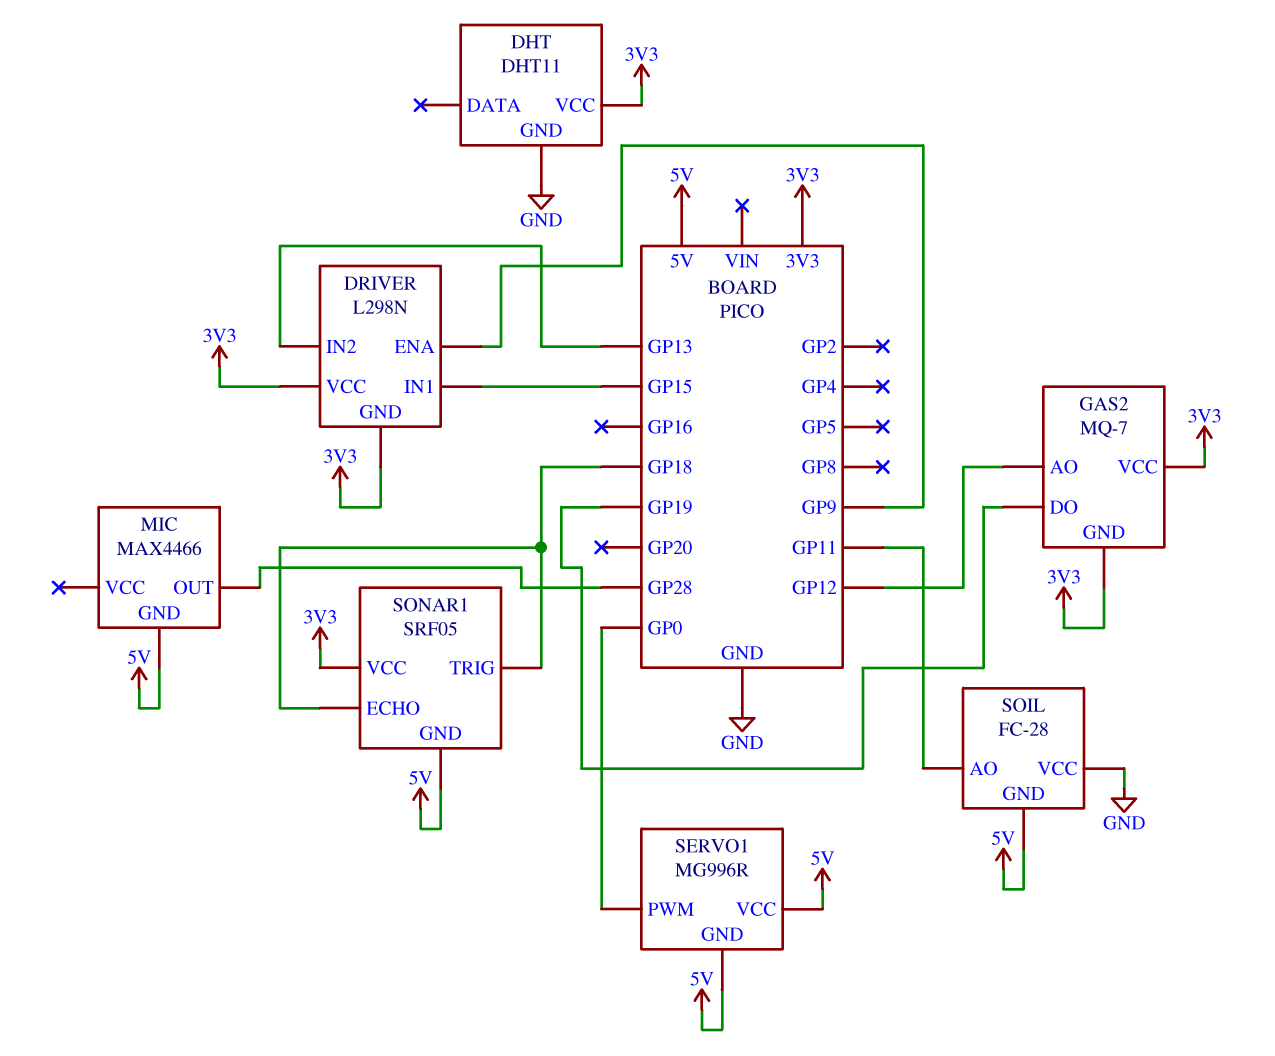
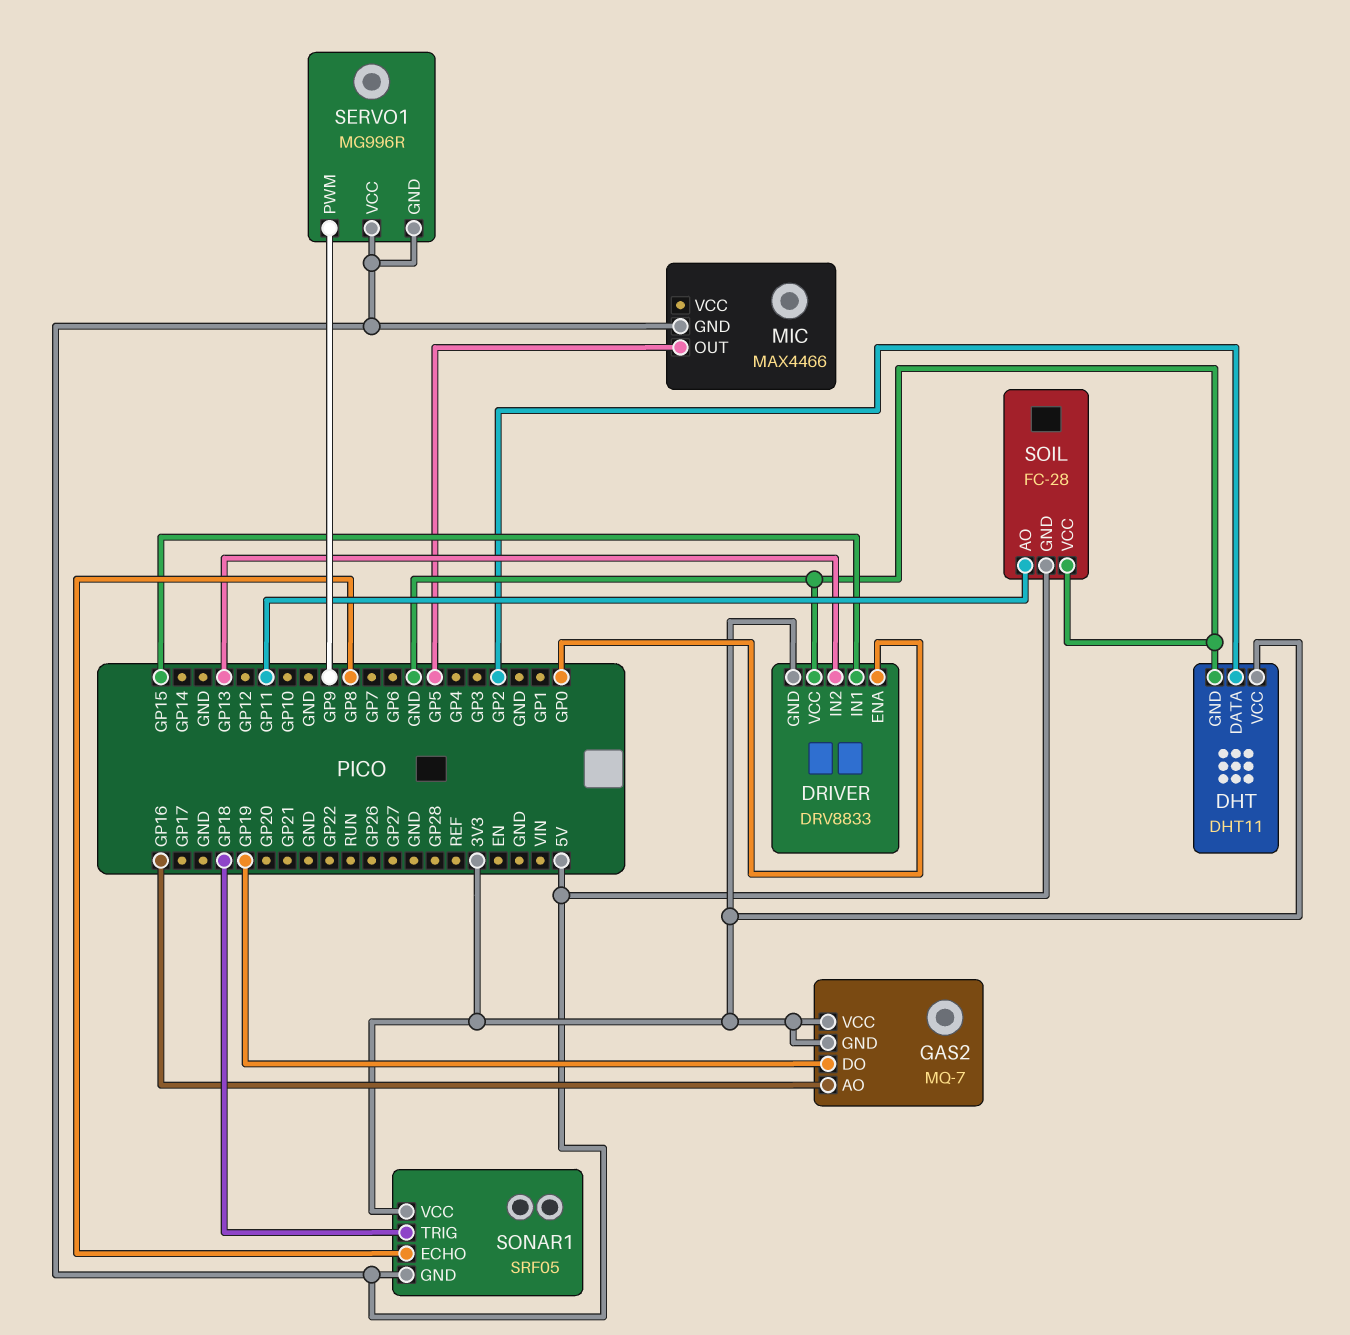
DHT pin DATA: none -> GP2
DRIVER: L298N -> DRV8833
DRIVER pin ENA: GP9 -> GP0
DRIVER pin VCC: 3V3 -> GND
GAS2 pin AO: GP12 -> GP16
MIC pin OUT: GP28 -> GP5
SERVO1 pin PWM: GP0 -> GP9
SONAR1 pin ECHO: GP18 -> GP8

